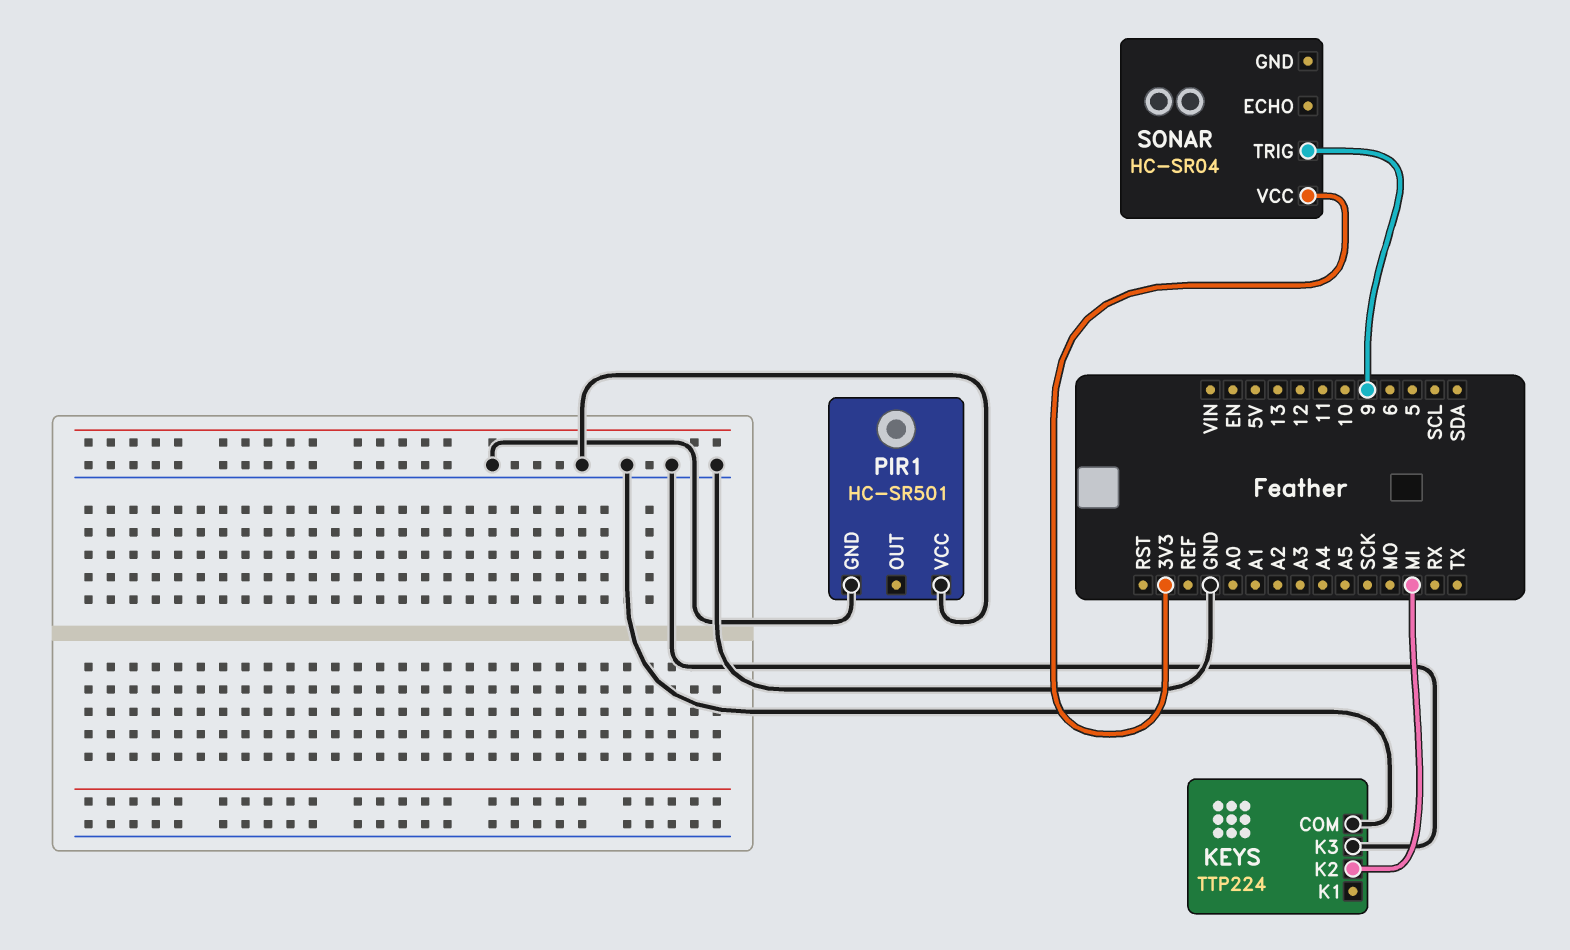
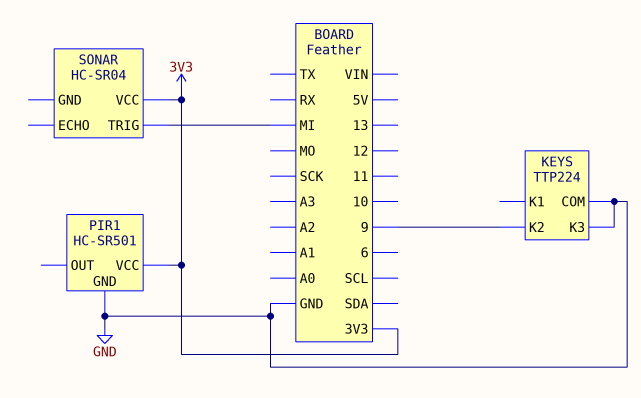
KEYS pin K2: MI -> 9
PIR1 pin VCC: GND -> 3V3
SONAR pin TRIG: 9 -> MI

